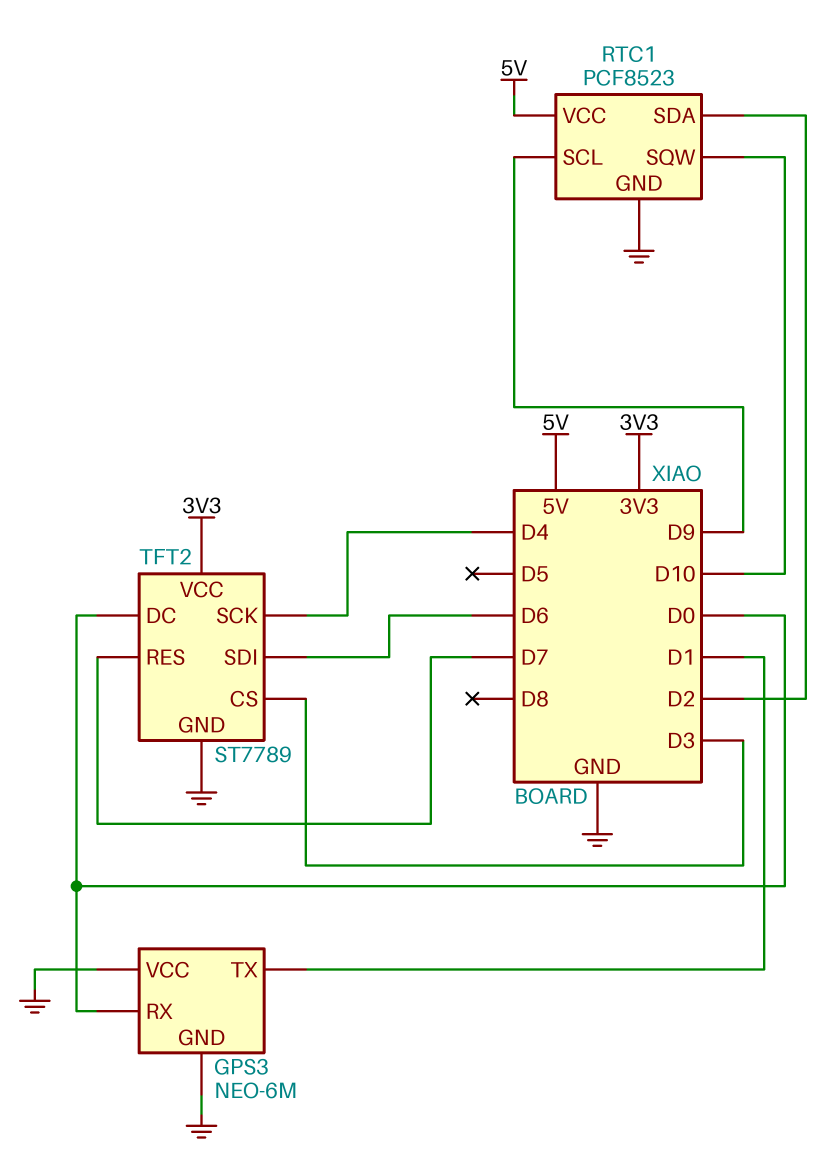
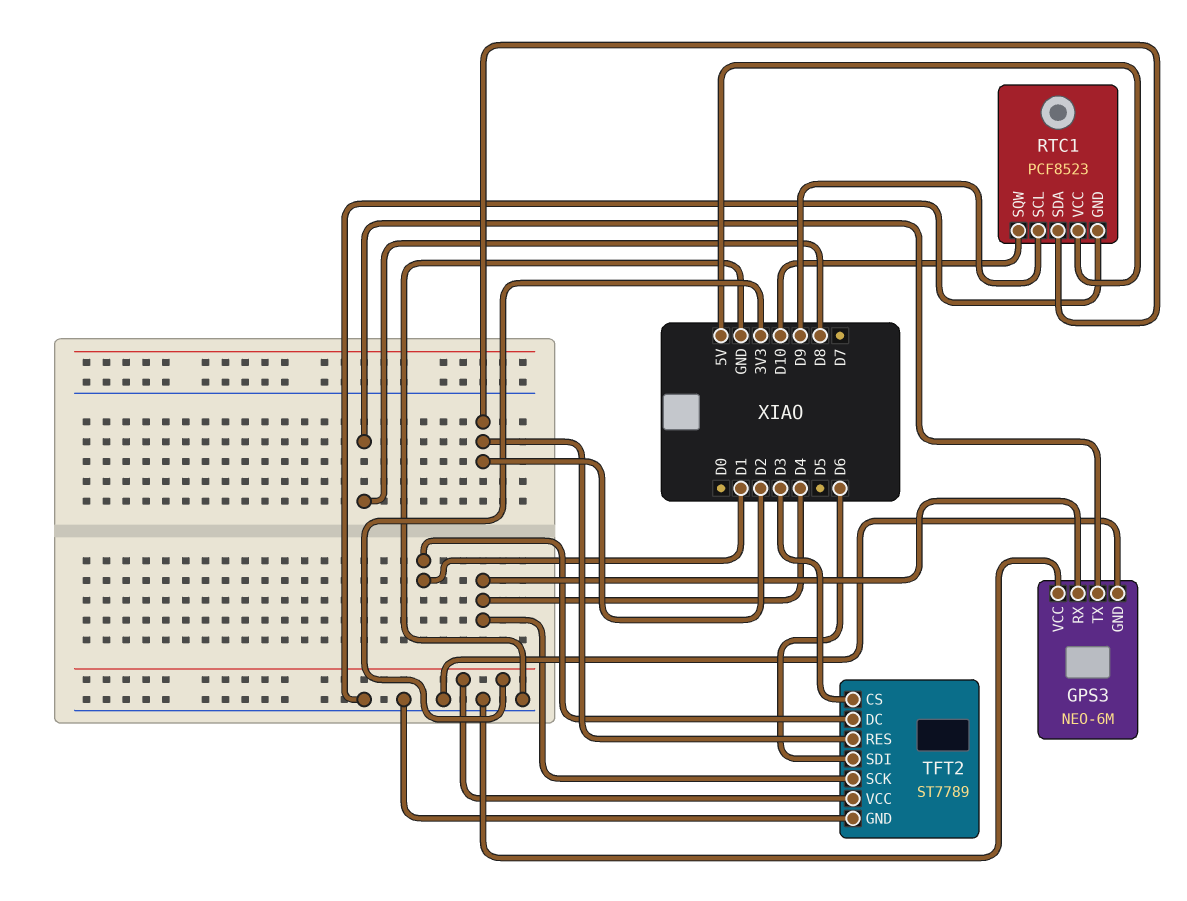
GPS3 pin RX: D0 -> D4
GPS3 pin TX: D1 -> D8
TFT2 pin DC: D0 -> D1
TFT2 pin RES: D7 -> D2

